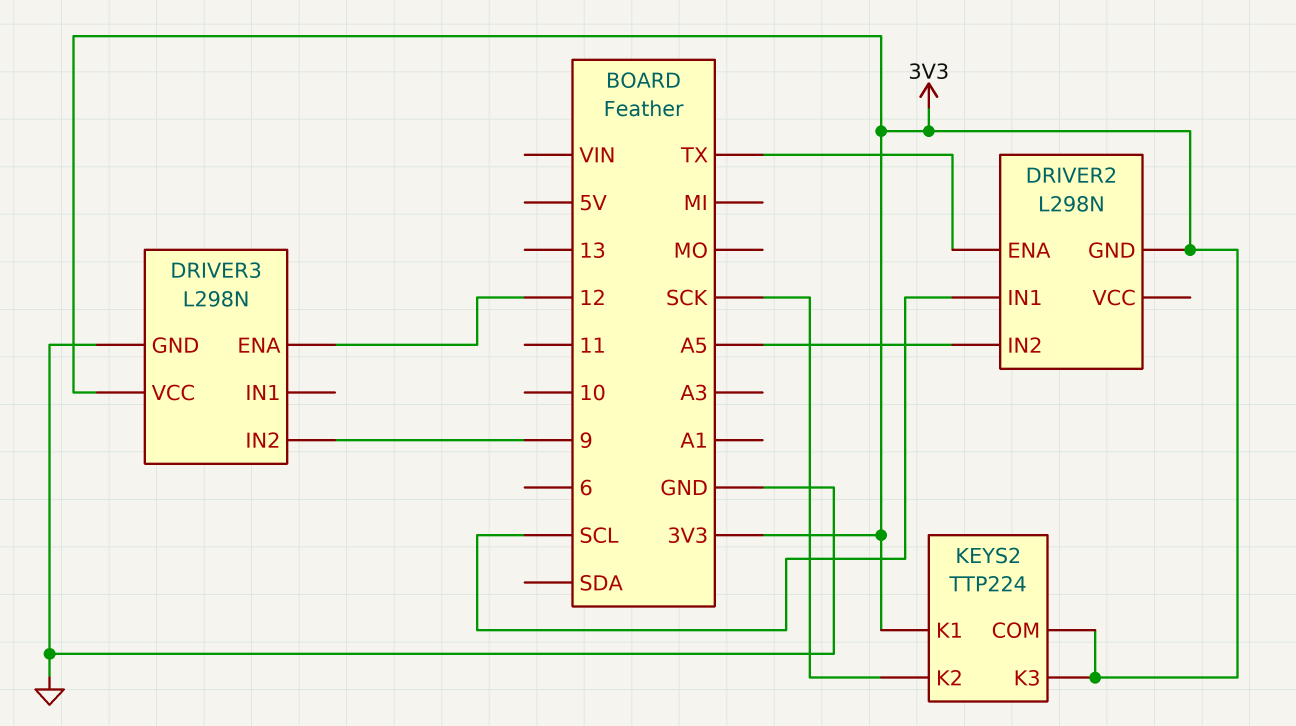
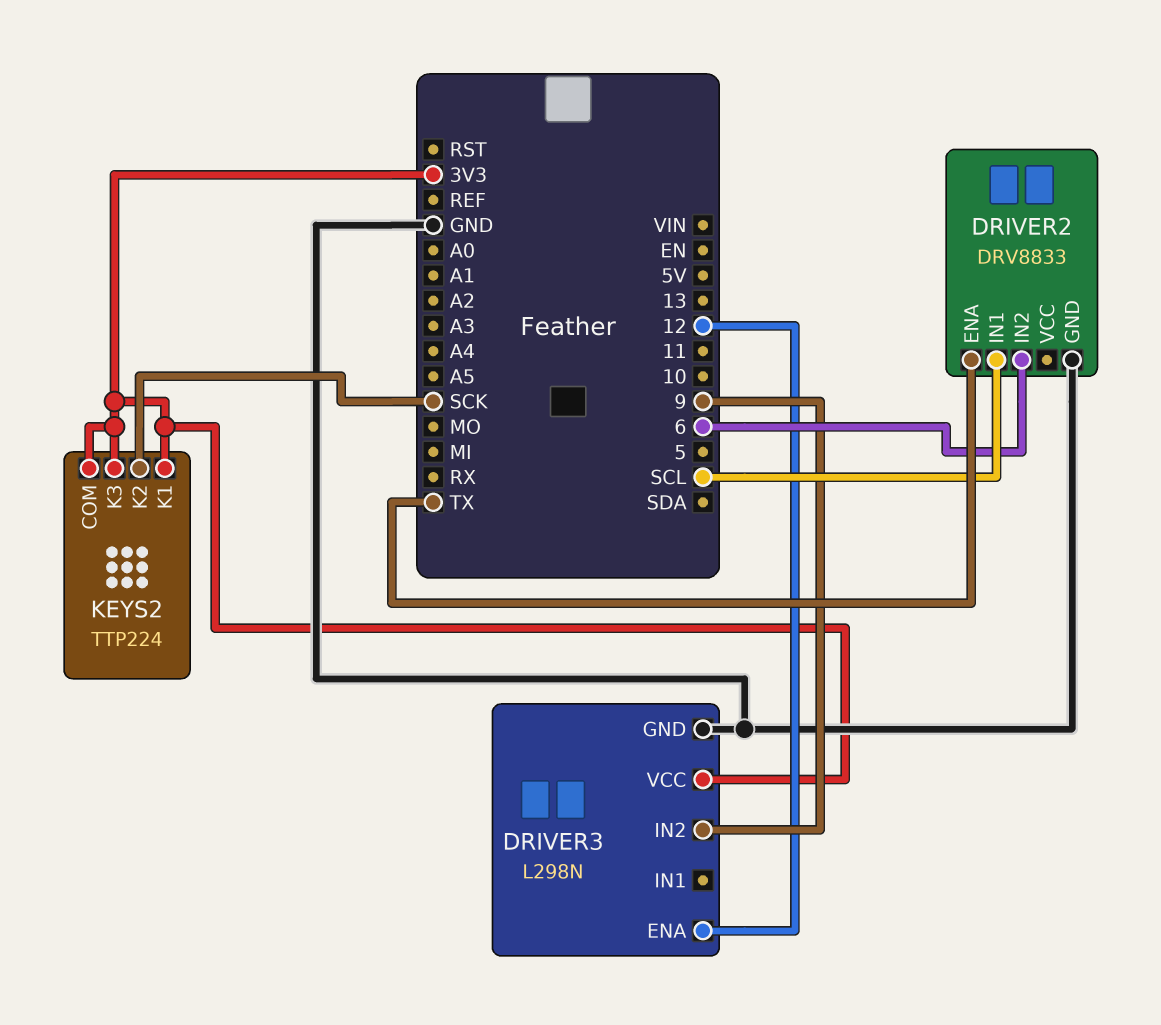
DRIVER2: L298N -> DRV8833
DRIVER2 pin GND: 3V3 -> GND
DRIVER2 pin IN2: A5 -> 6

